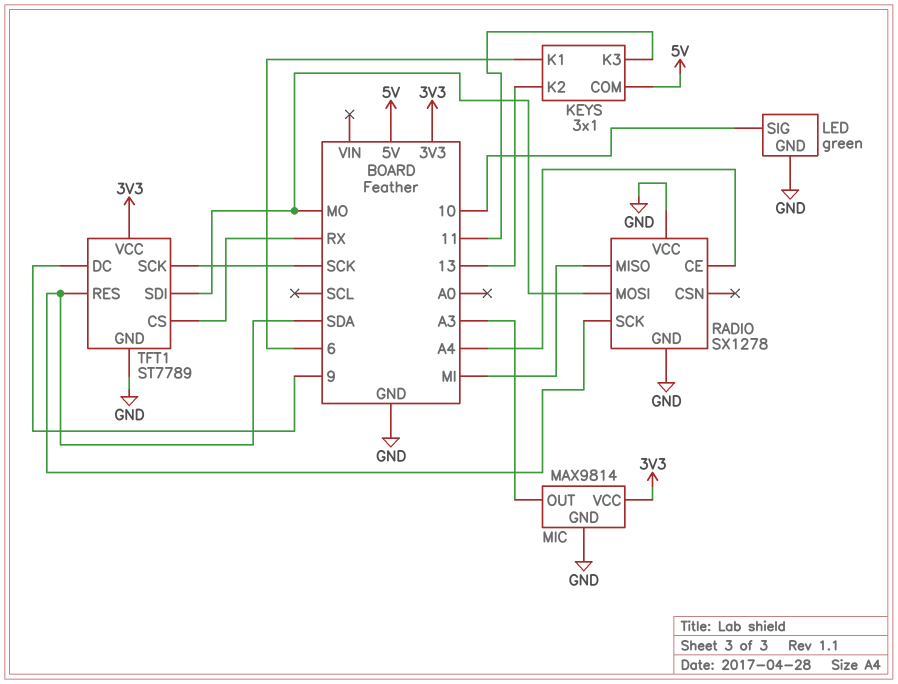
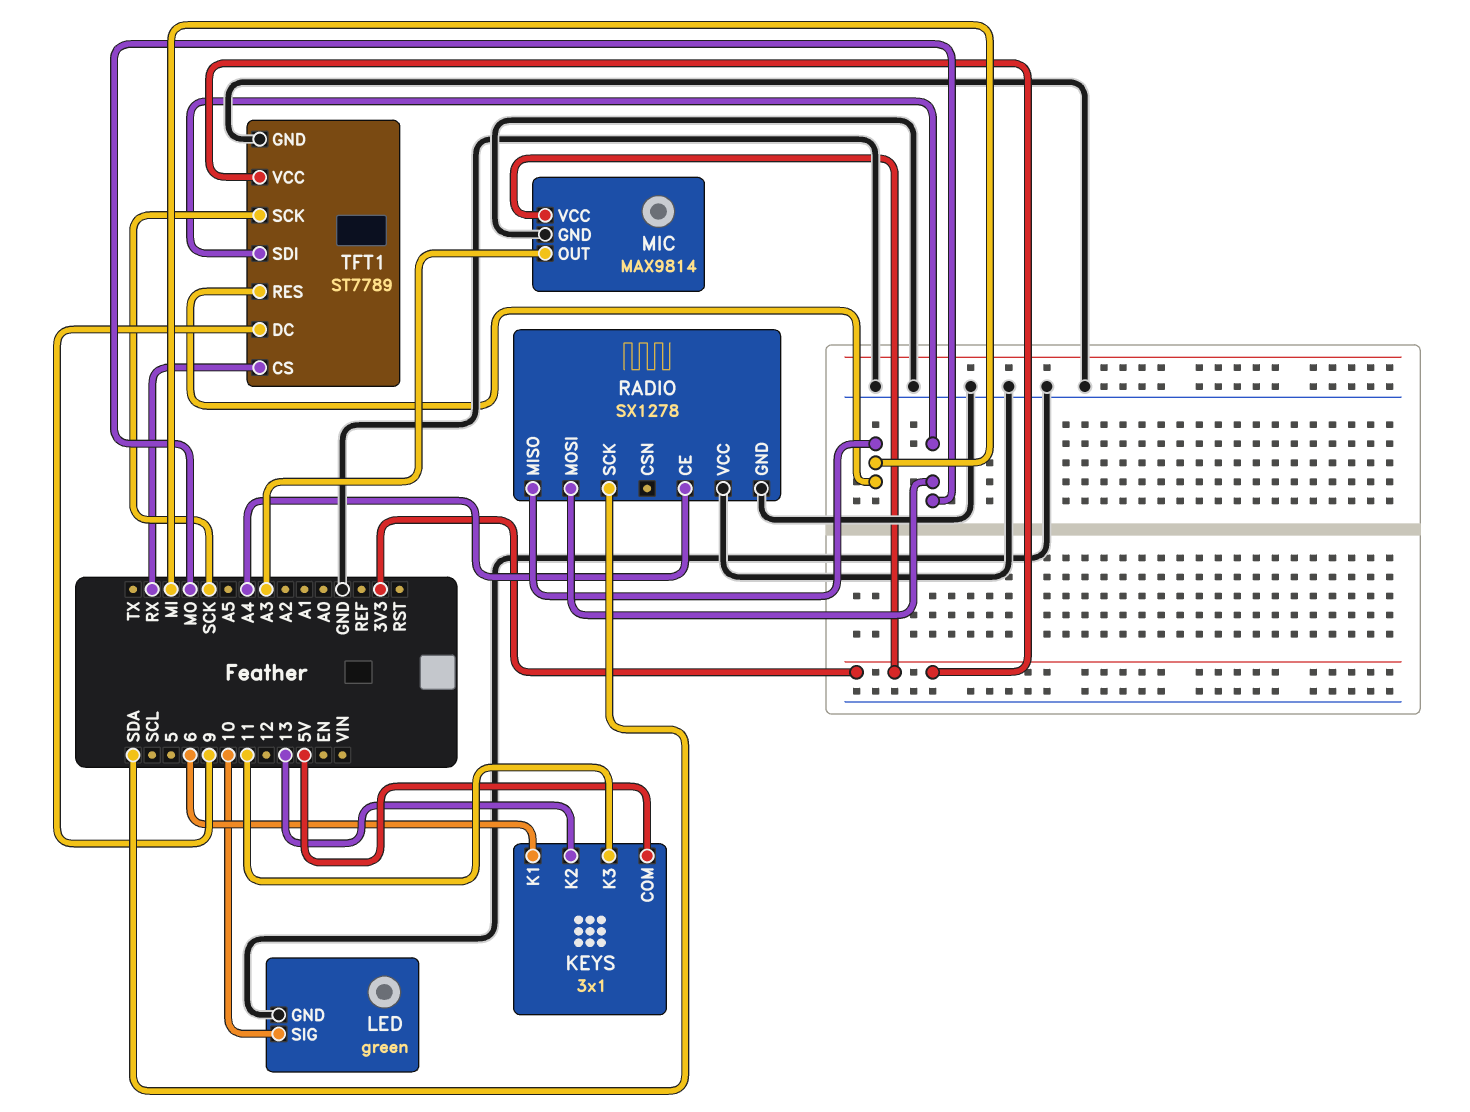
TFT1 pin RES: SDA -> MI

